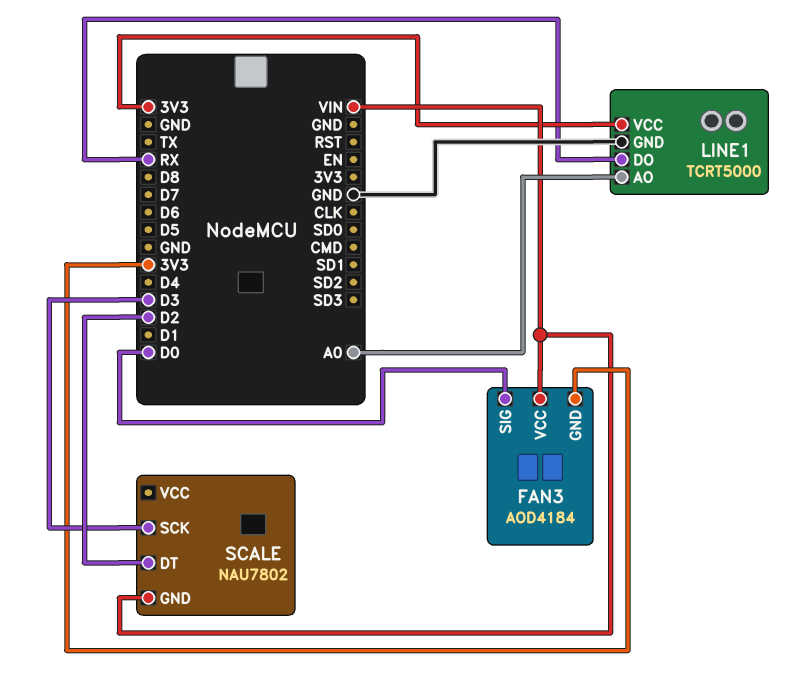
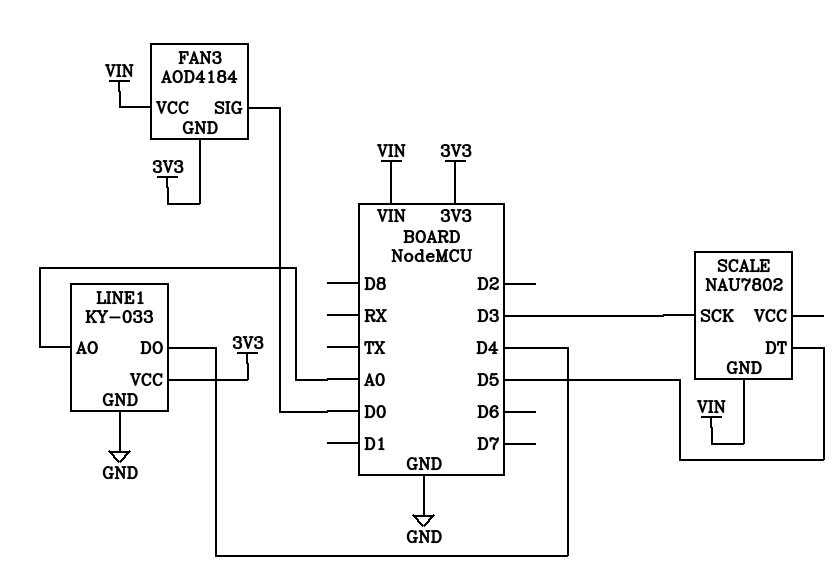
LINE1: TCRT5000 -> KY-033
LINE1 pin DO: RX -> D4
SCALE pin DT: D2 -> D5

